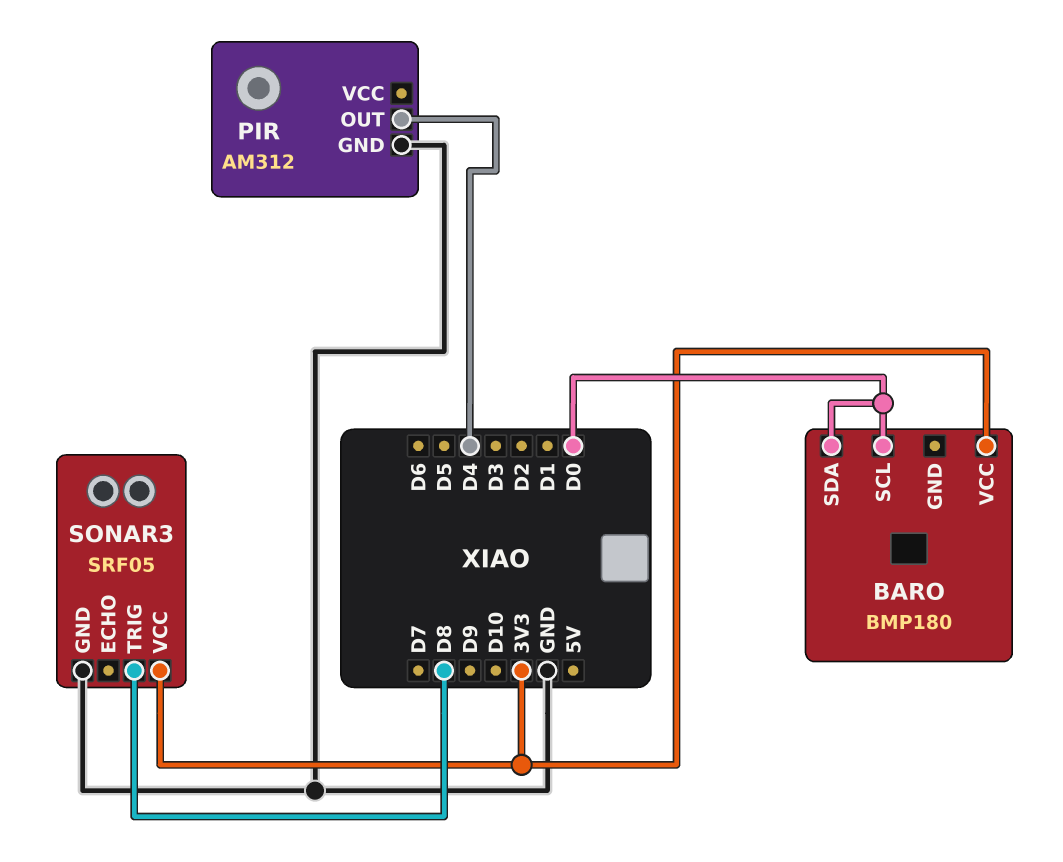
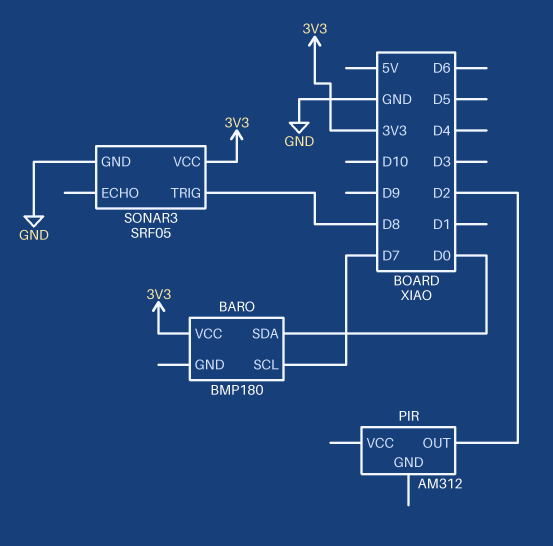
BARO pin SCL: D0 -> D7
PIR pin GND: GND -> none
PIR pin OUT: D4 -> D2

